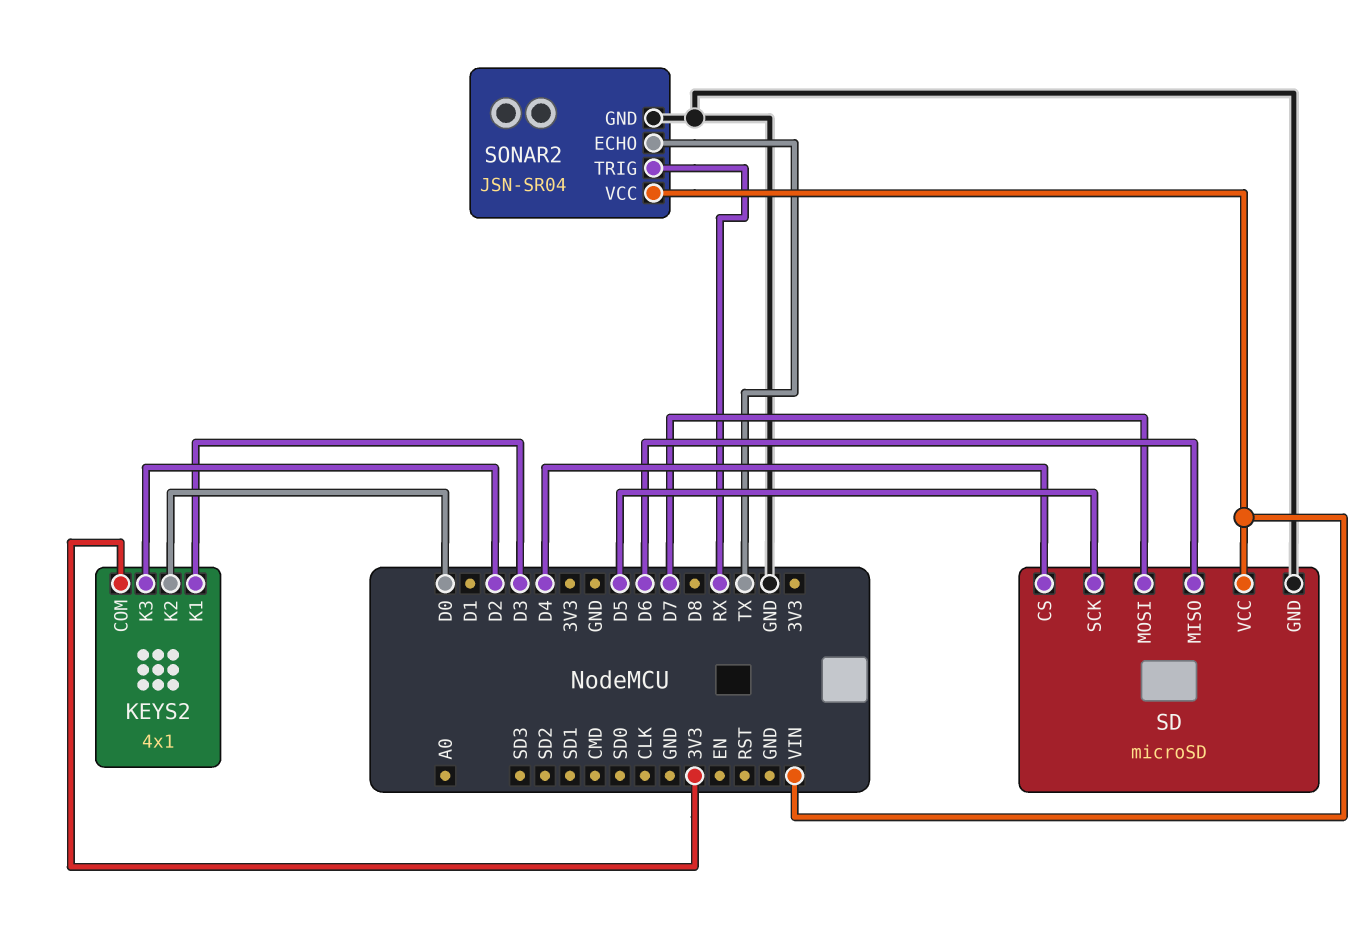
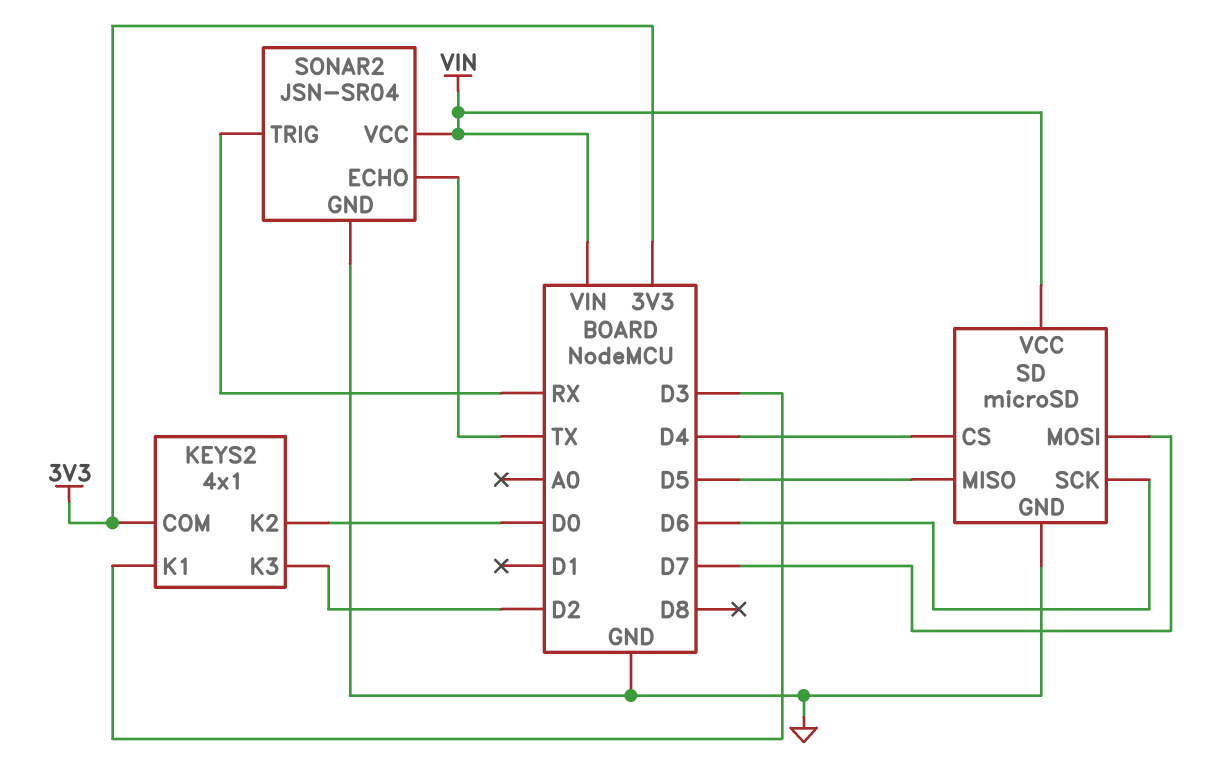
SD pin MISO: D6 -> D5
SD pin SCK: D5 -> D6

